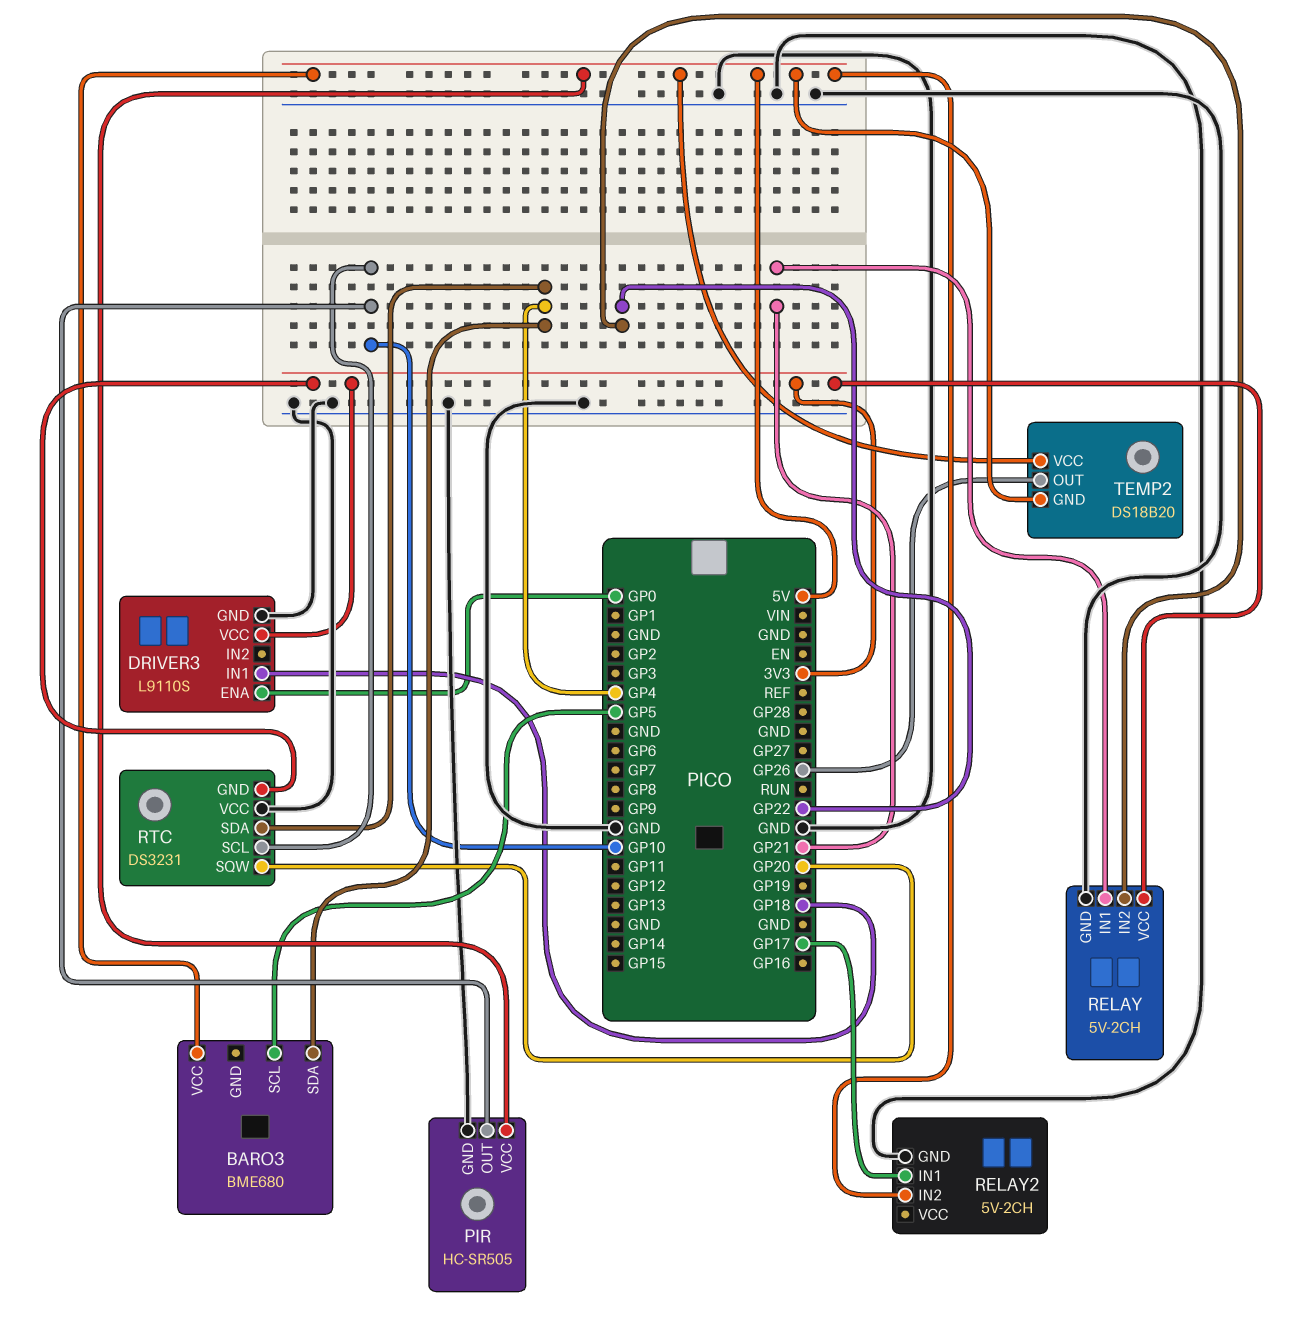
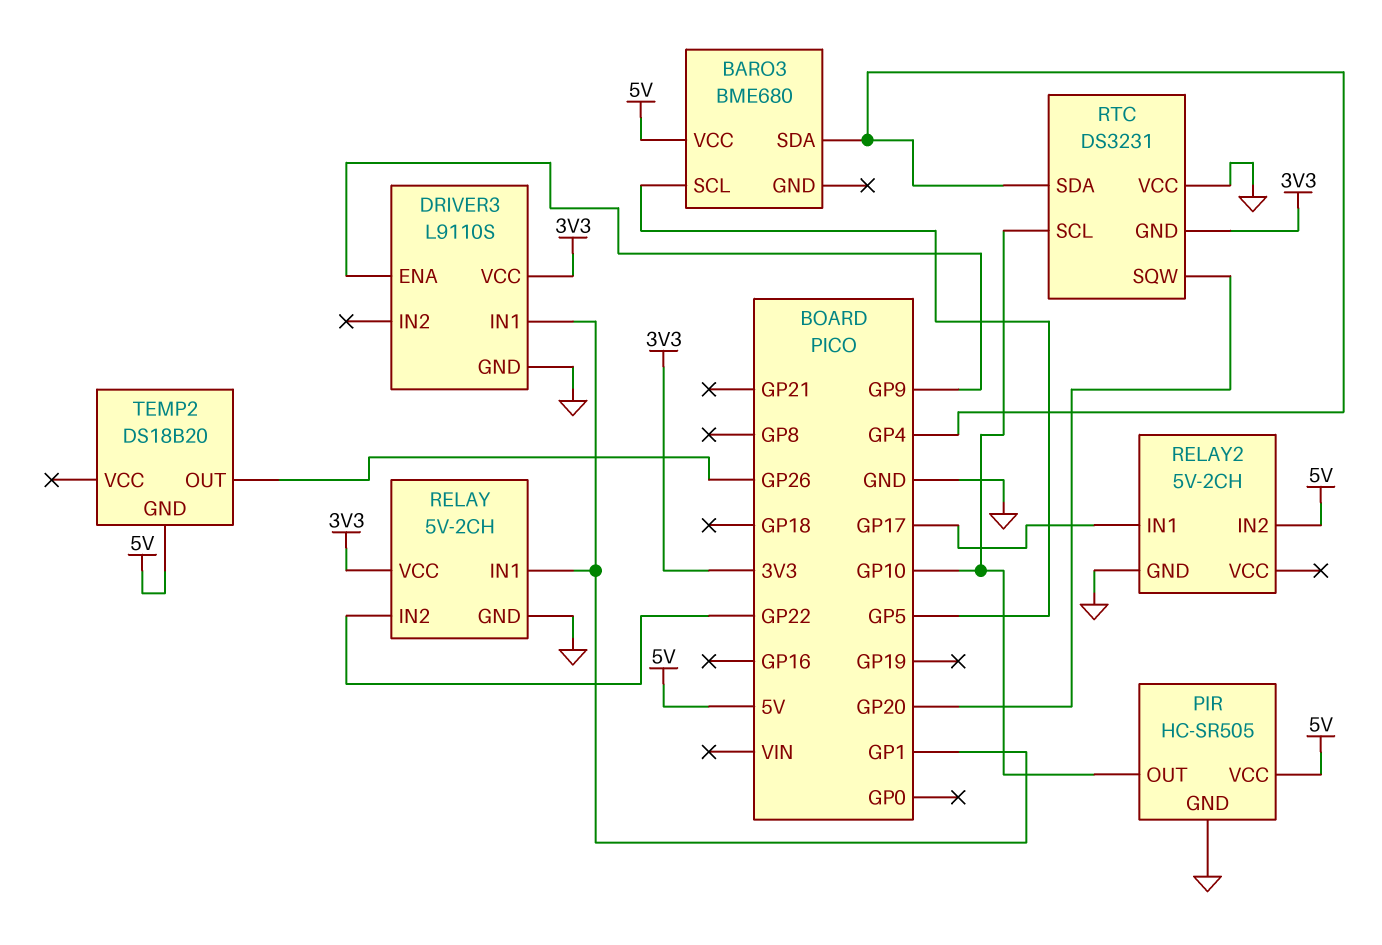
DRIVER3 pin ENA: GP0 -> GP9
DRIVER3 pin IN1: GP18 -> GP1
RELAY pin IN1: GP21 -> GP1
TEMP2 pin VCC: 5V -> none

